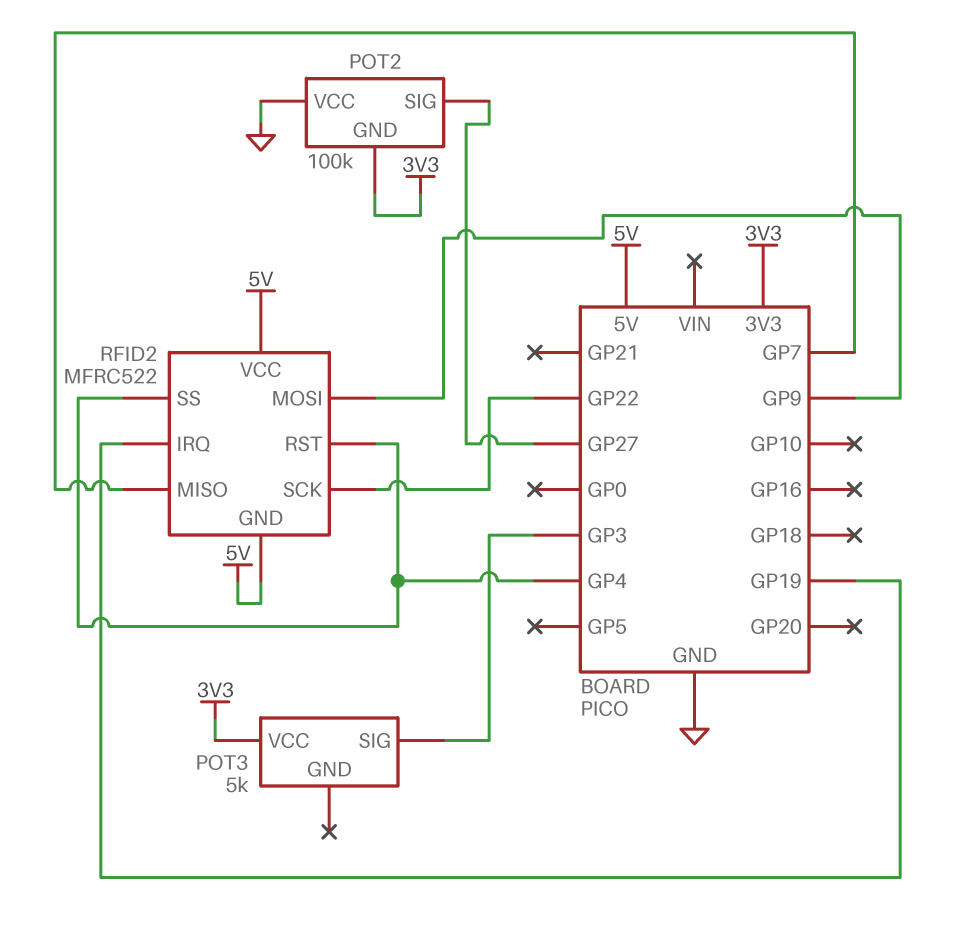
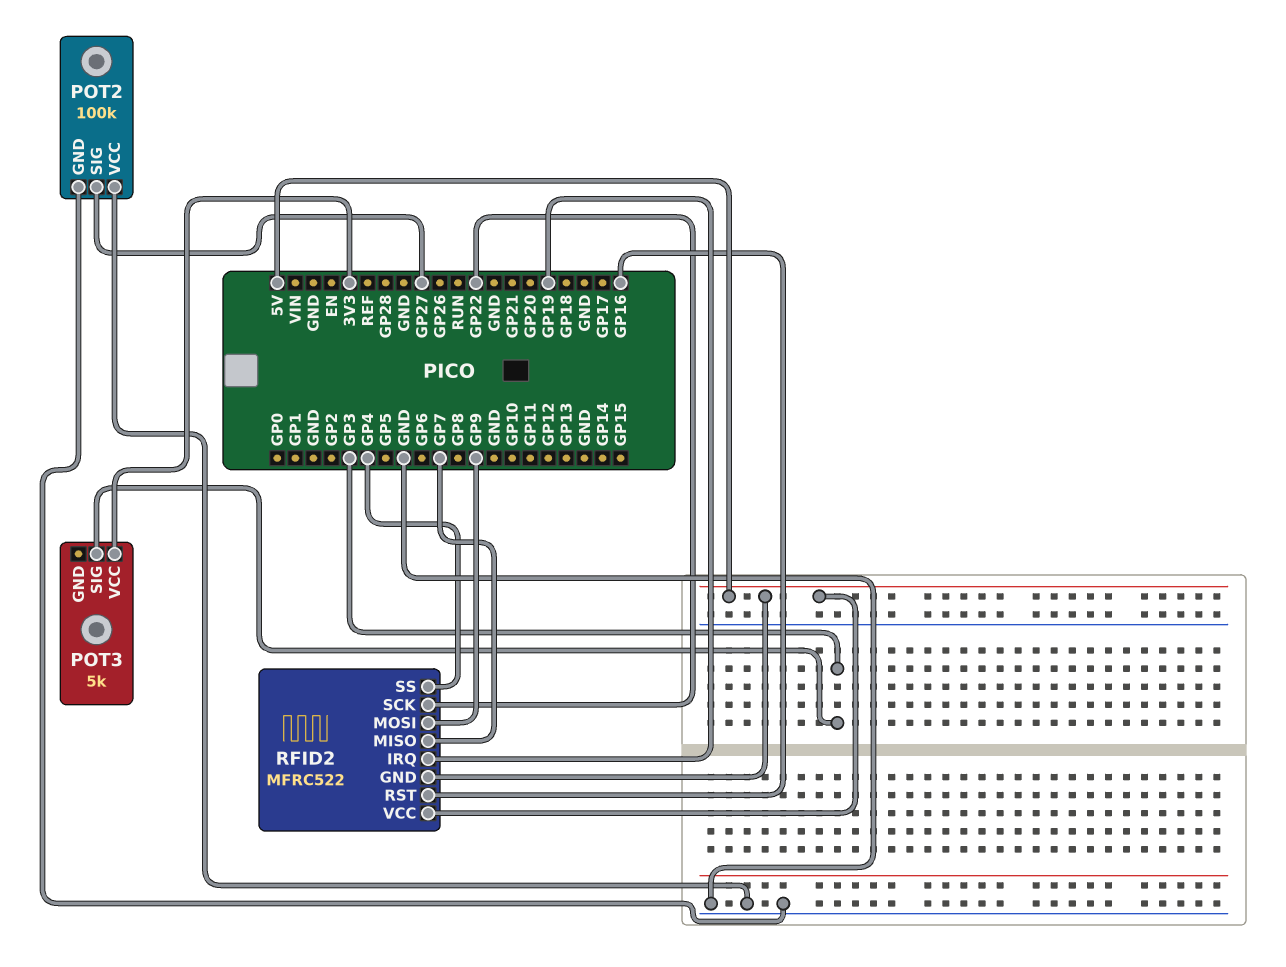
POT2 pin GND: 3V3 -> GND
RFID2 pin RST: GP4 -> GP16

